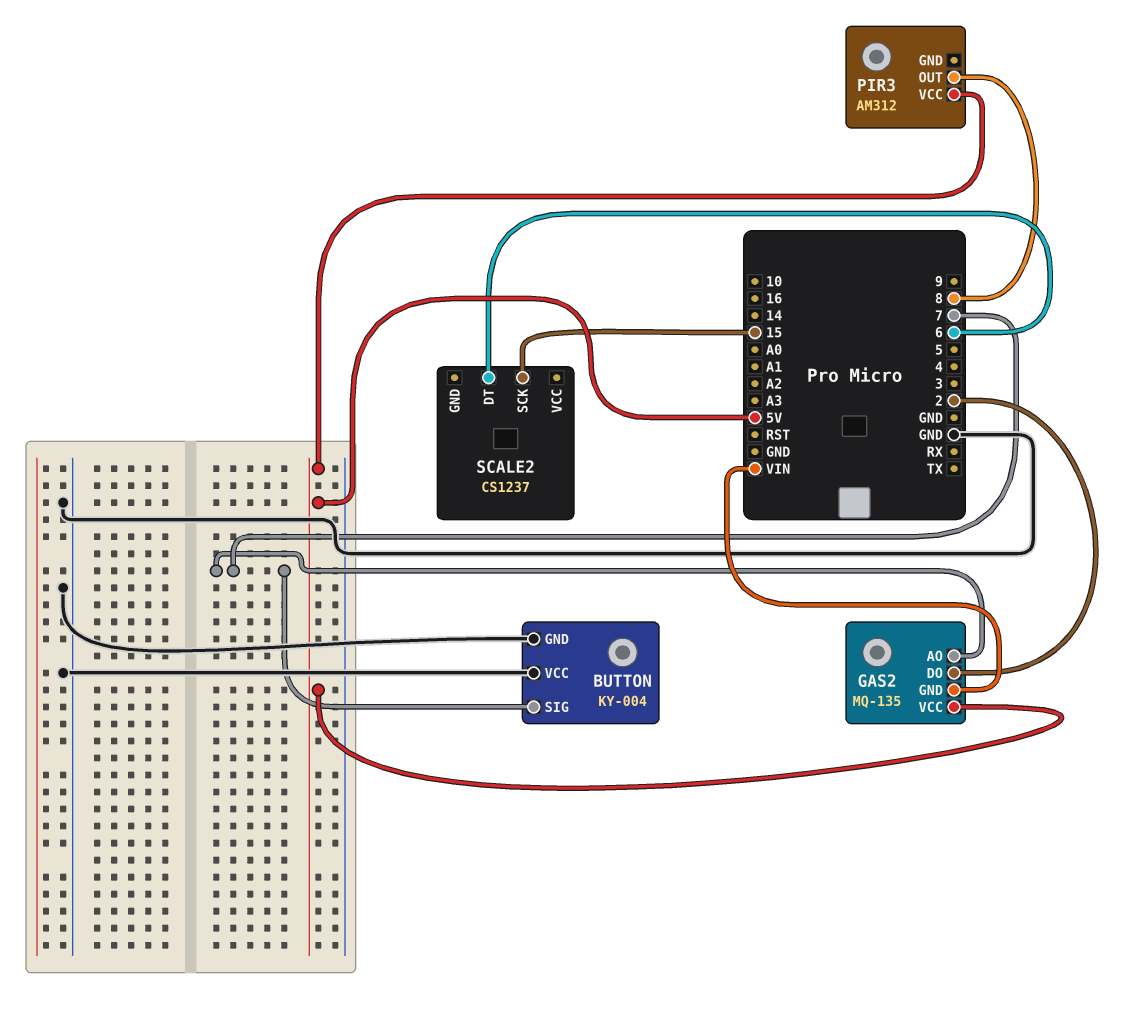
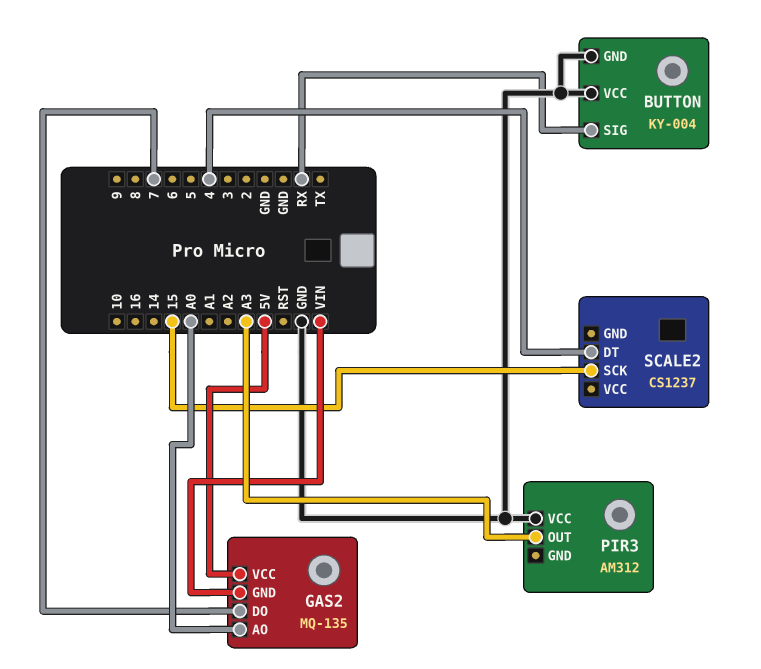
BUTTON pin SIG: 7 -> RX
GAS2 pin AO: 7 -> A0
GAS2 pin DO: 2 -> 7
PIR3 pin OUT: 8 -> A3
PIR3 pin VCC: 5V -> GND
SCALE2 pin DT: 6 -> 4

